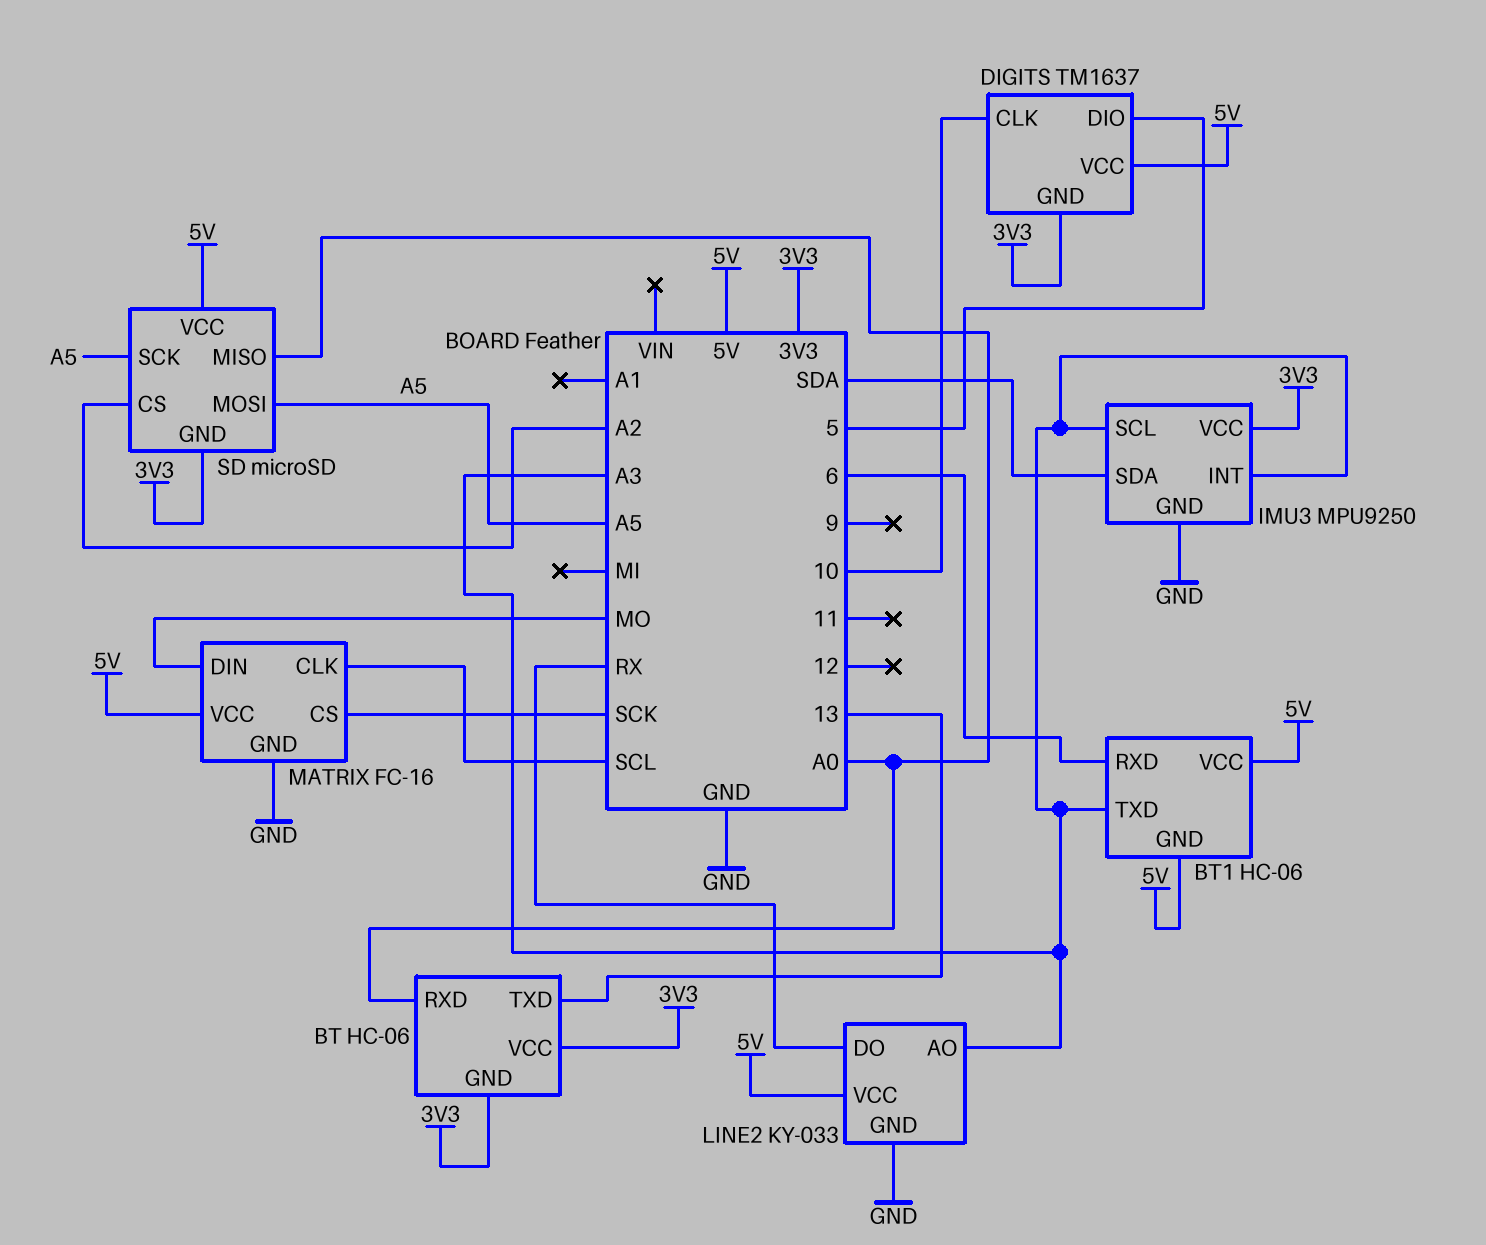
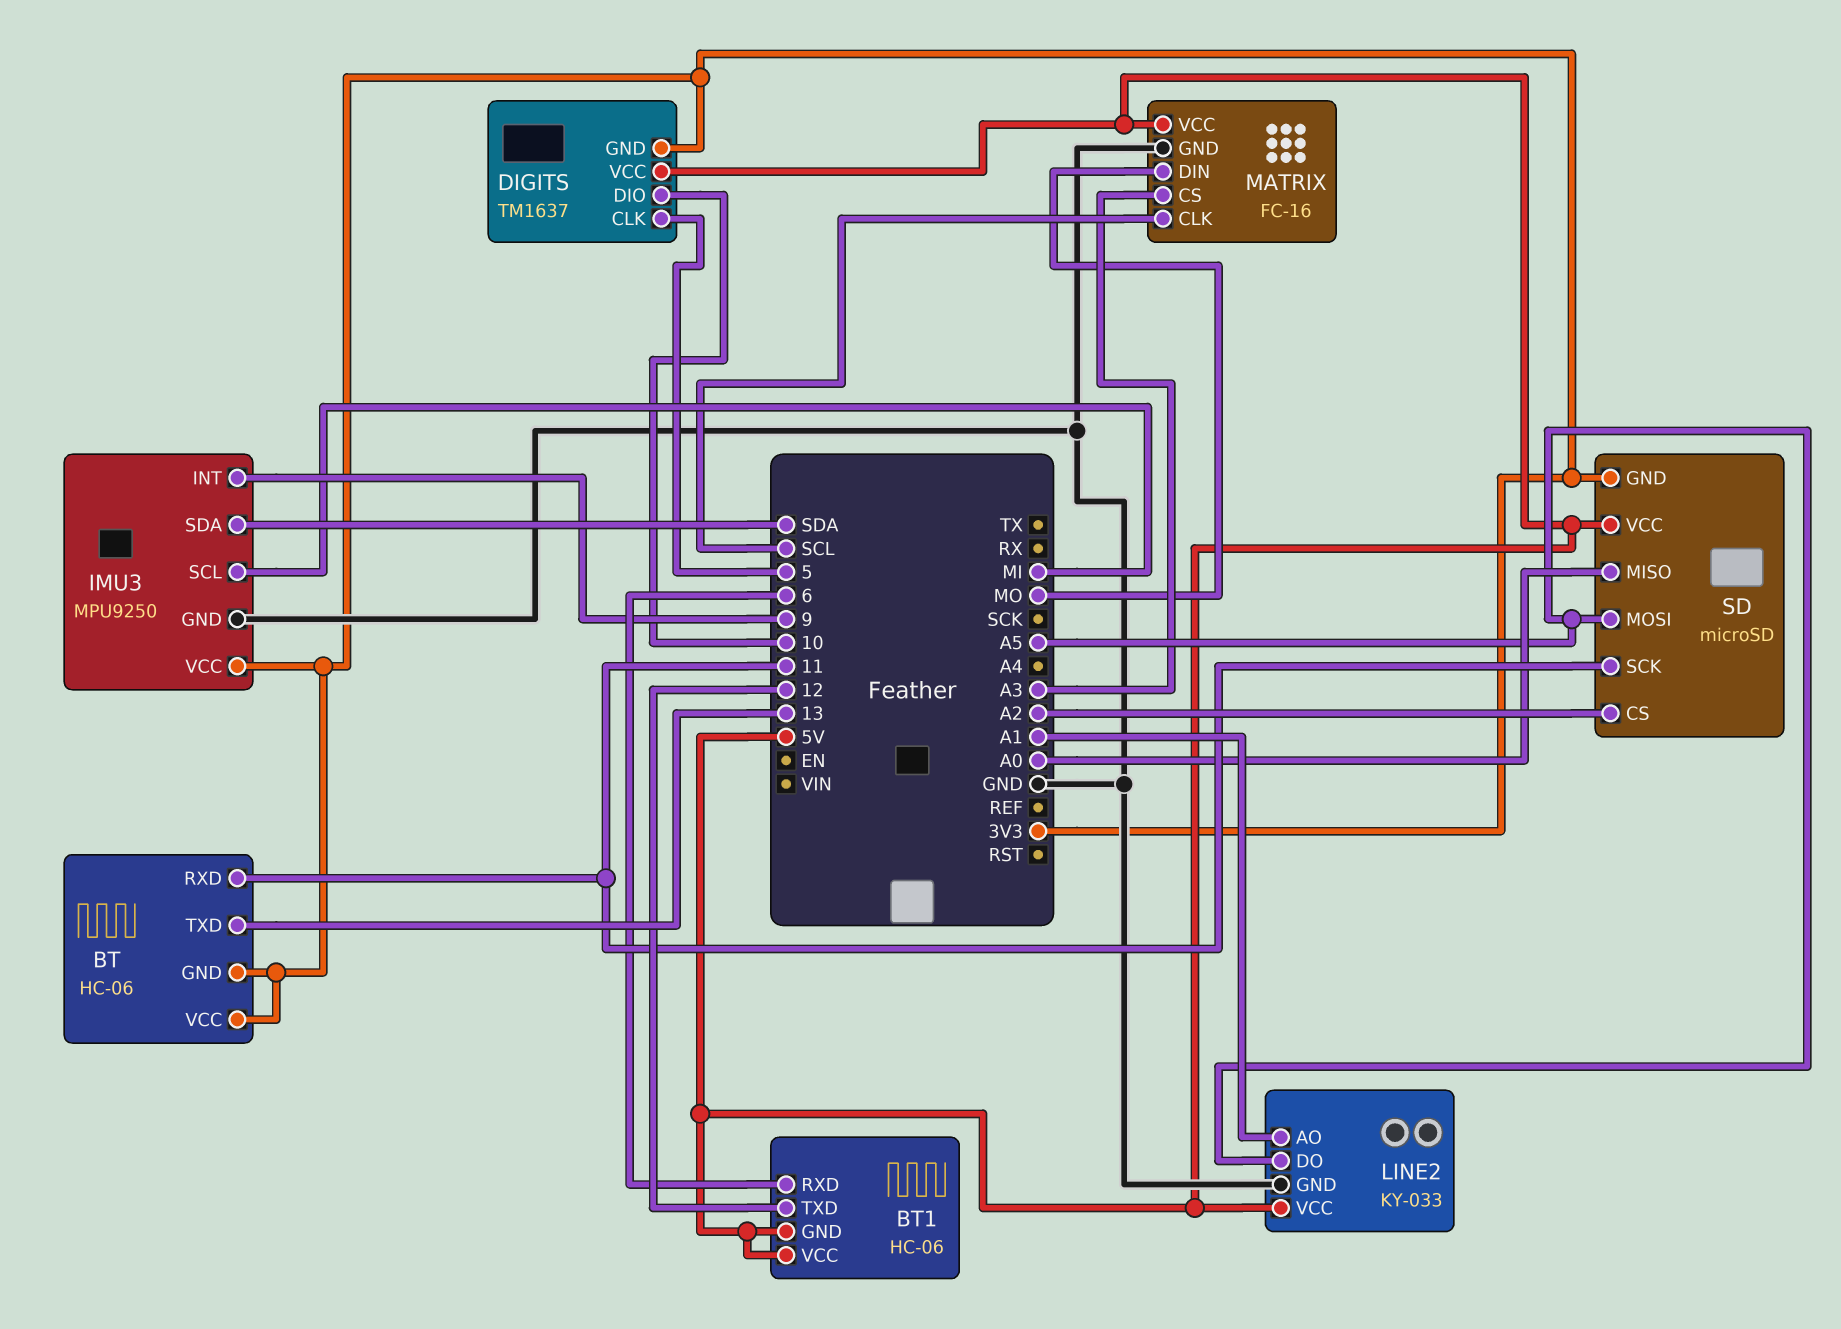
BT pin RXD: A0 -> 11
BT1 pin TXD: A3 -> 12
DIGITS pin CLK: 10 -> 5
DIGITS pin DIO: 5 -> 10
IMU3 pin INT: A3 -> 9
IMU3 pin SCL: A3 -> MI
LINE2 pin AO: A3 -> A1
LINE2 pin DO: RX -> A5
MATRIX pin CS: SCK -> A3
SD pin SCK: A5 -> 11

